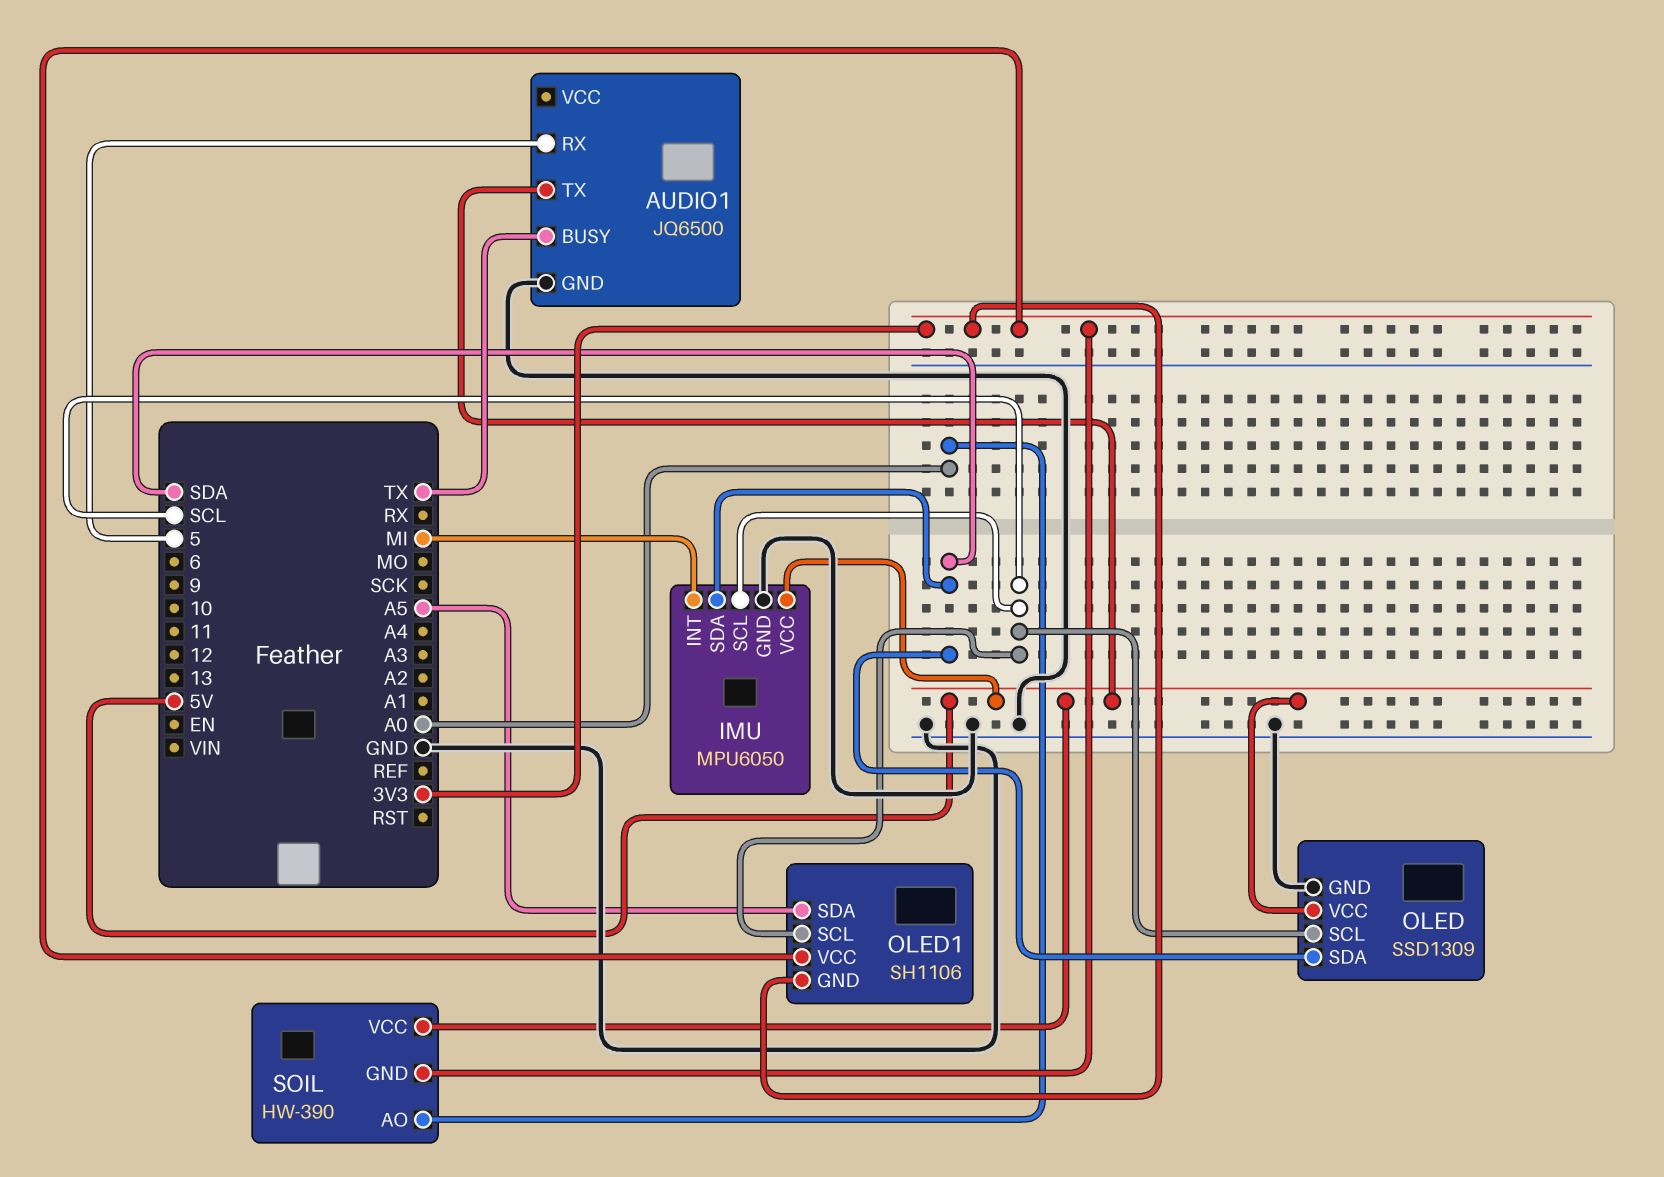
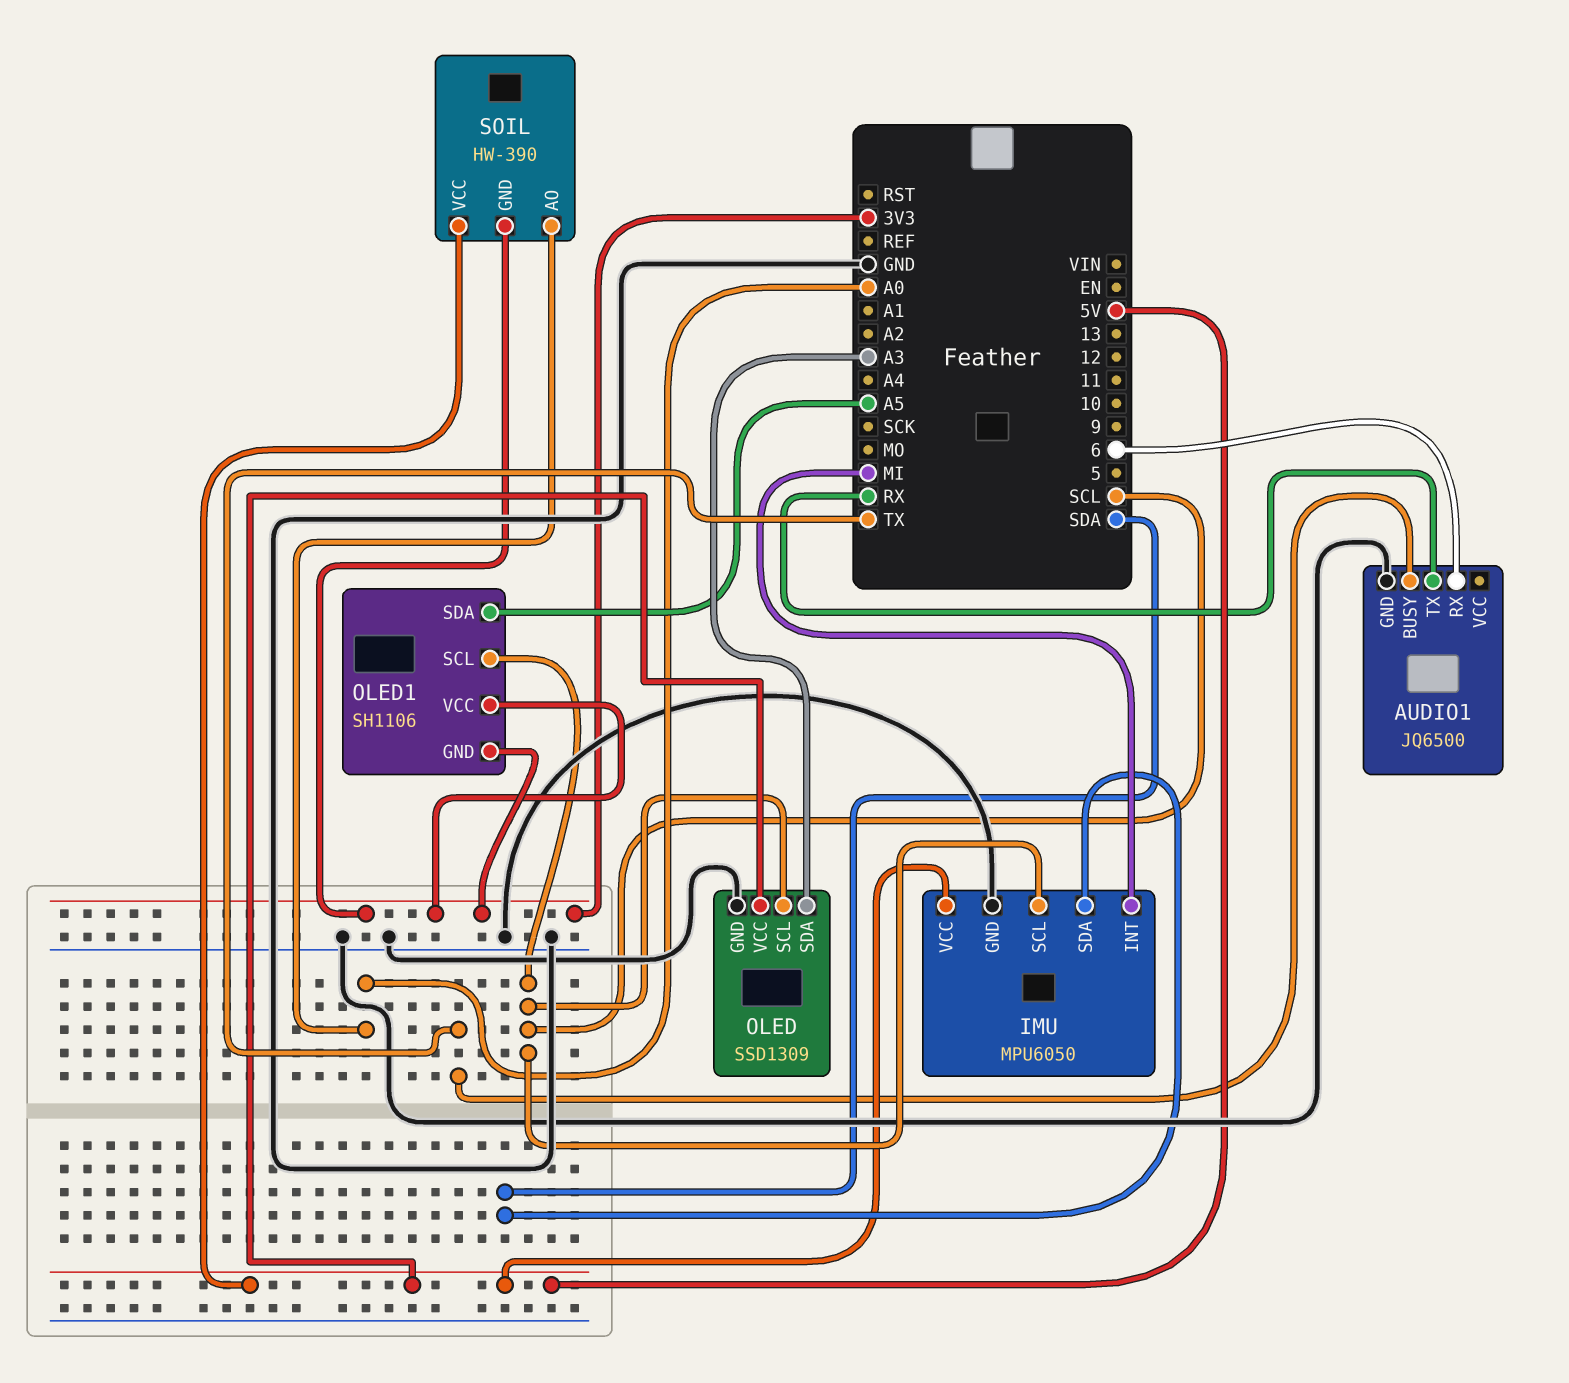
AUDIO1 pin RX: 5 -> 6
AUDIO1 pin TX: 5V -> RX
OLED pin SDA: SDA -> A3

